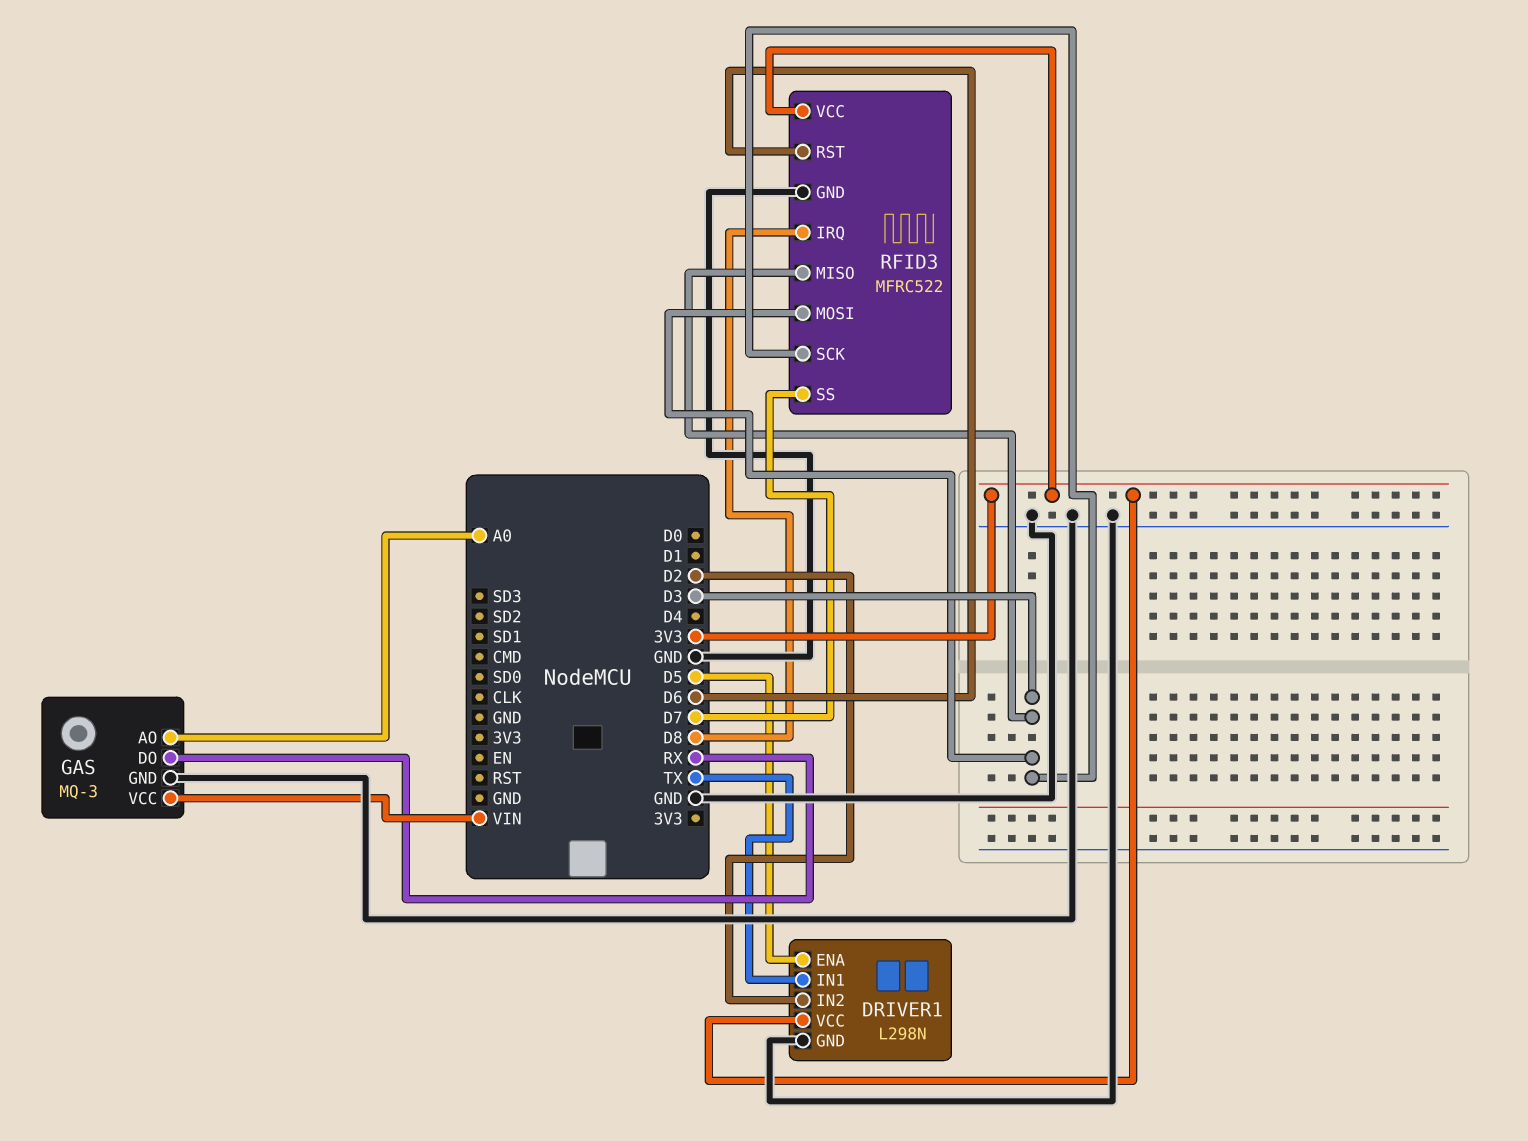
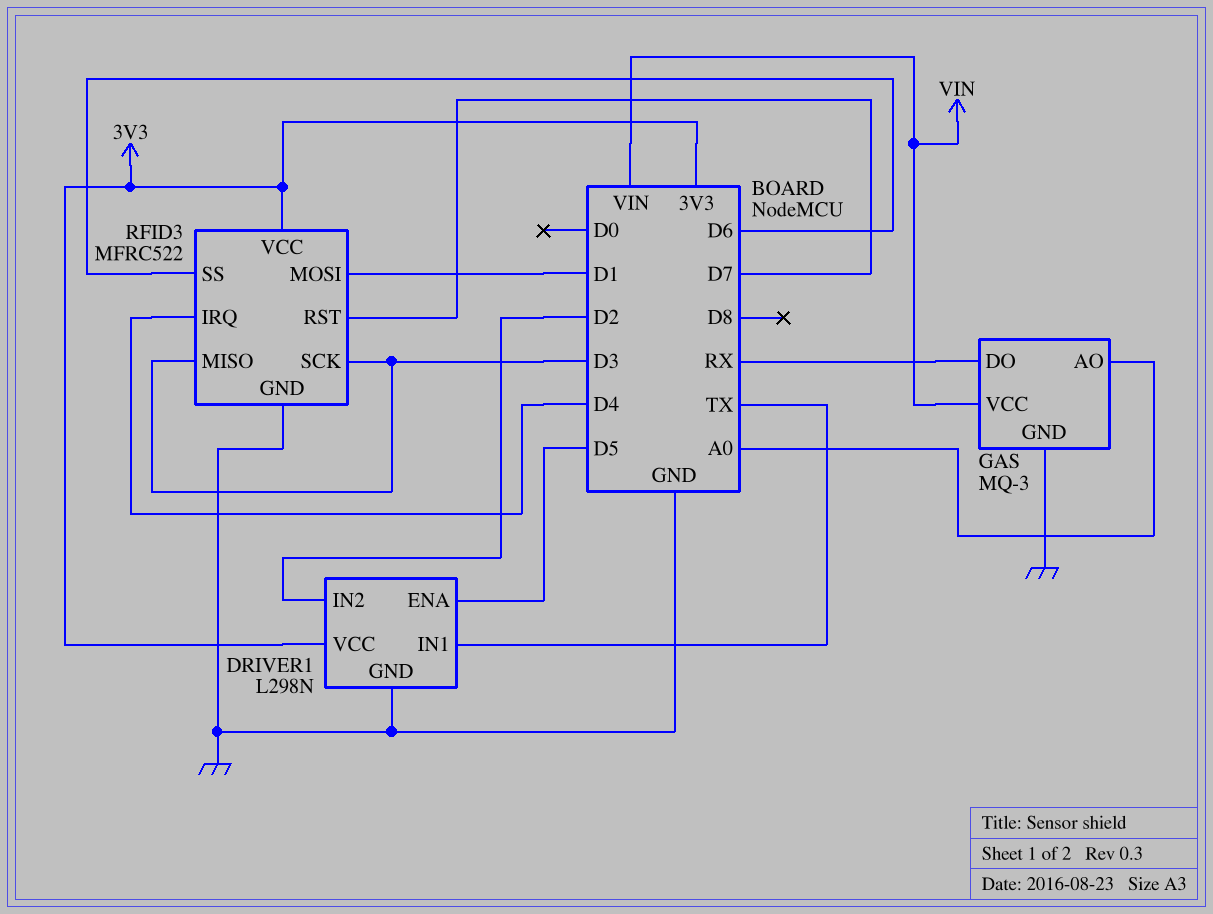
RFID3 pin IRQ: D8 -> D4
RFID3 pin MOSI: D3 -> D1
RFID3 pin RST: D6 -> D7
RFID3 pin SS: D7 -> D6

